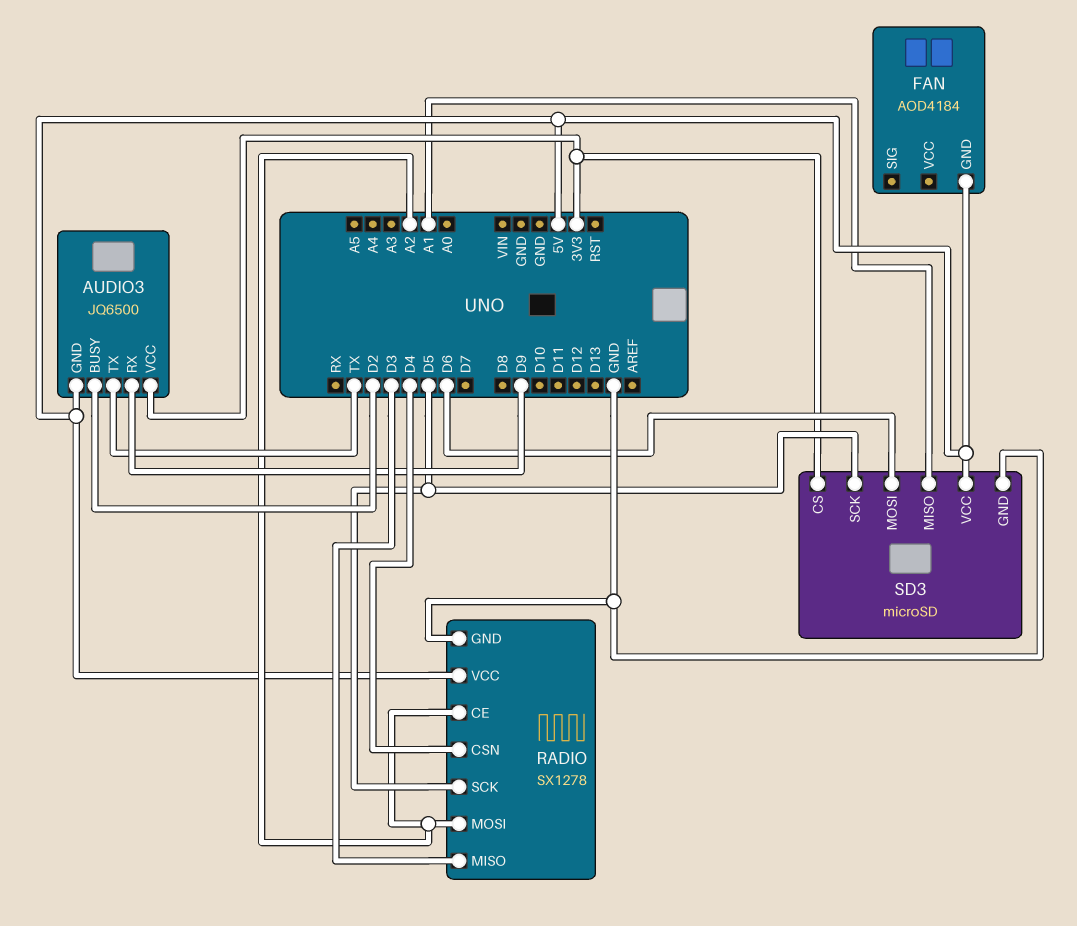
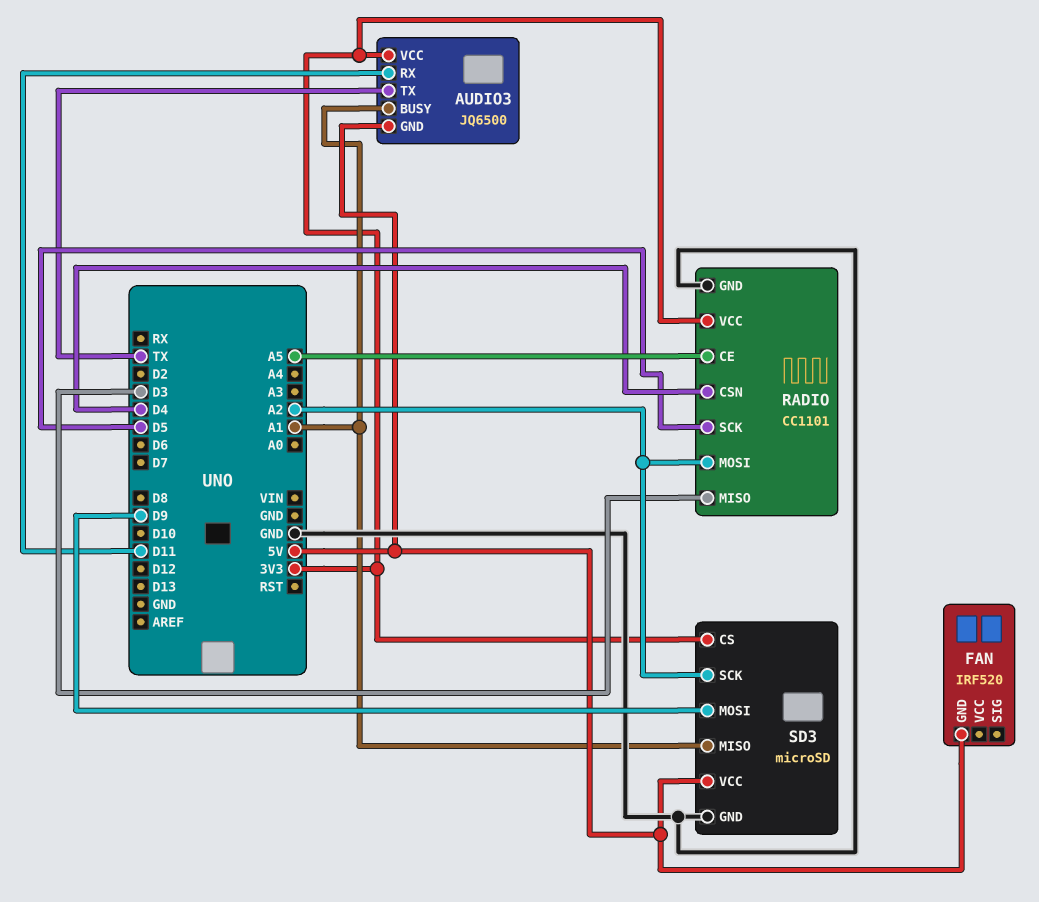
AUDIO3 pin BUSY: D2 -> A1
AUDIO3 pin RX: D9 -> D11
FAN: AOD4184 -> IRF520
RADIO: SX1278 -> CC1101
RADIO pin CE: A2 -> A5
RADIO pin VCC: 5V -> 3V3
SD3 pin MOSI: D6 -> D9
SD3 pin SCK: D5 -> A2

